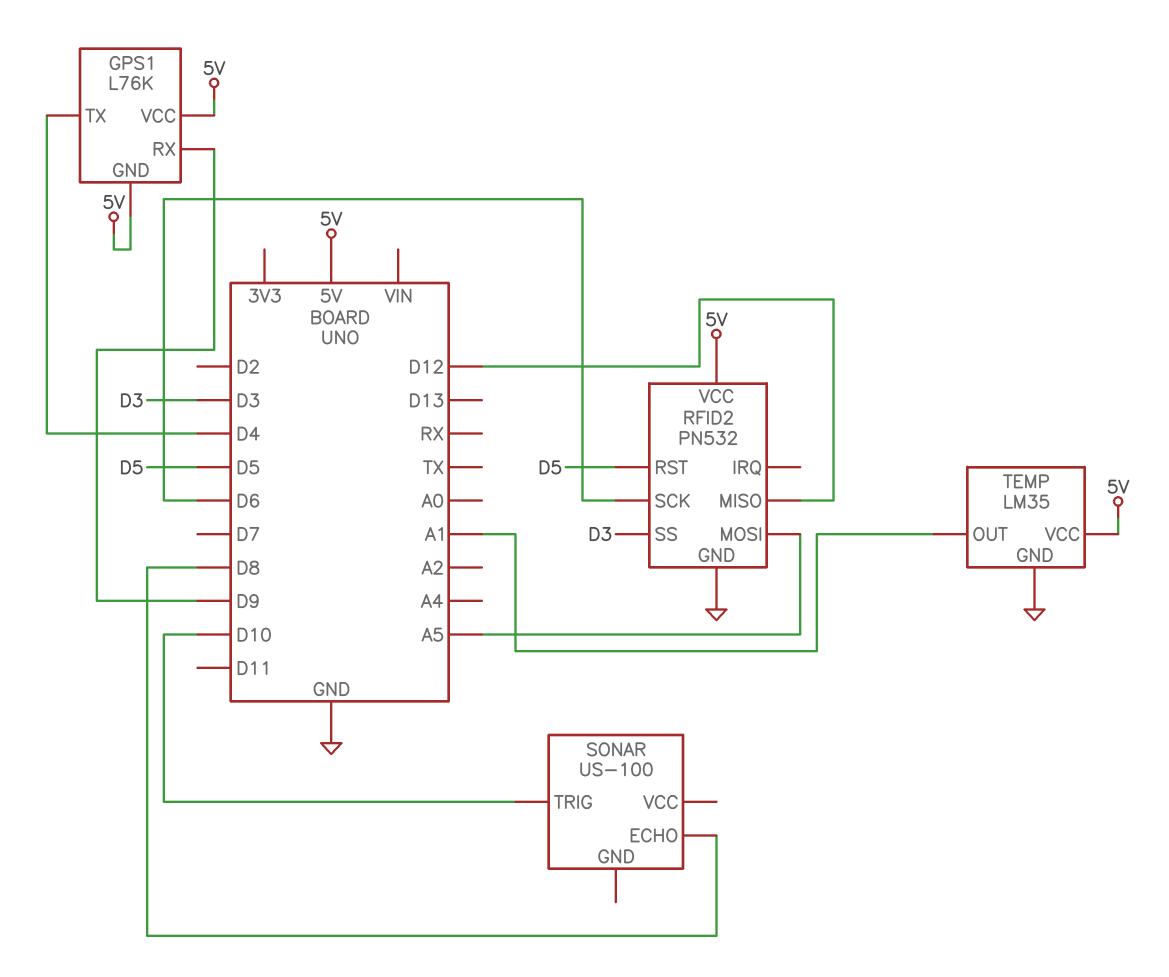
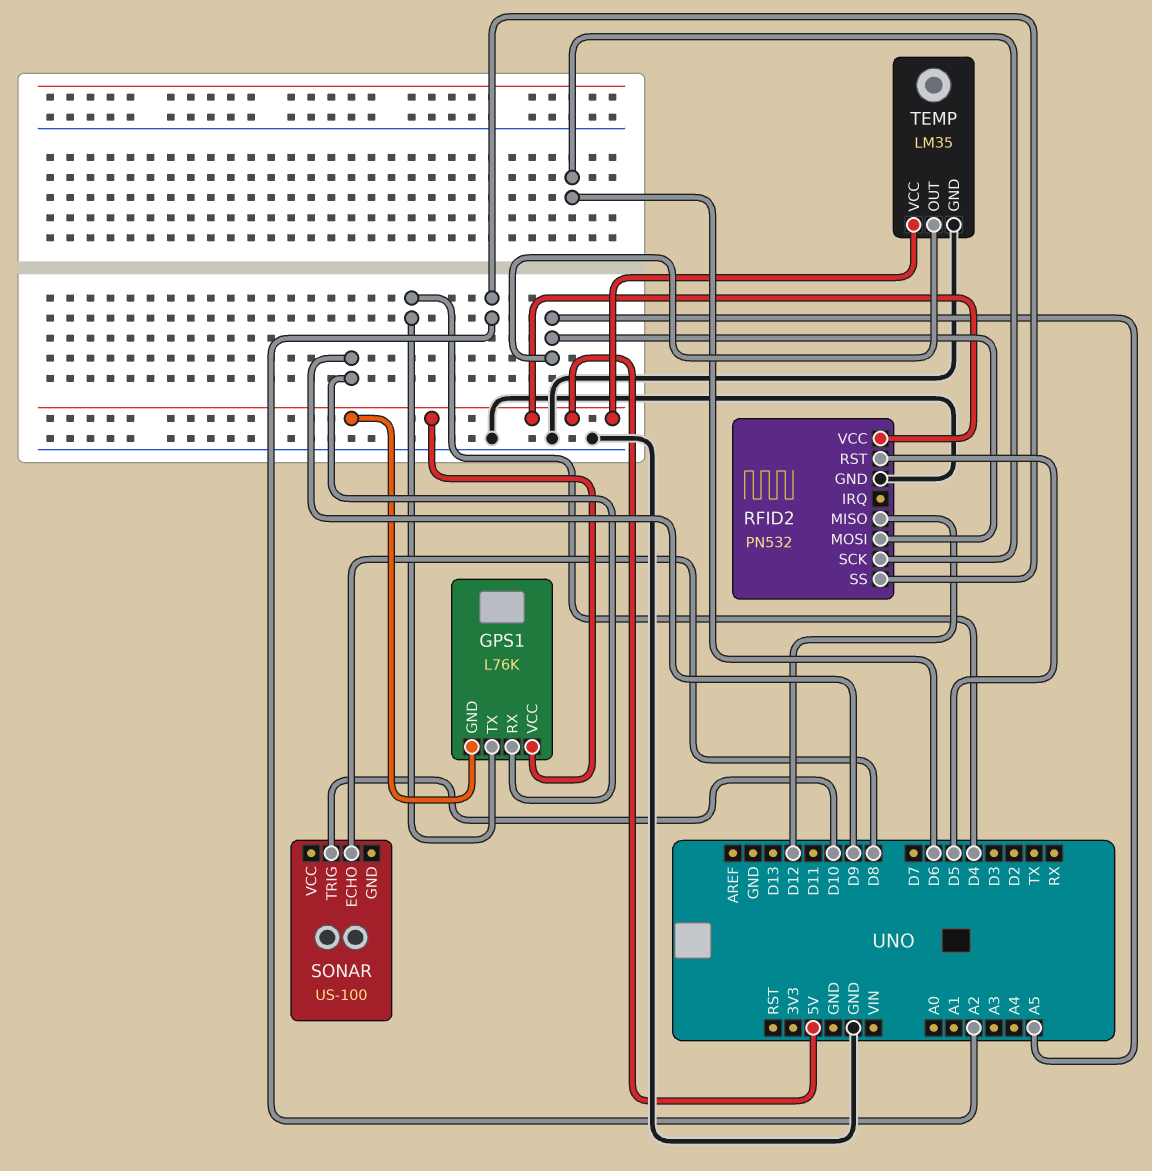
RFID2 pin SS: D3 -> A2
TEMP pin OUT: A1 -> A5

